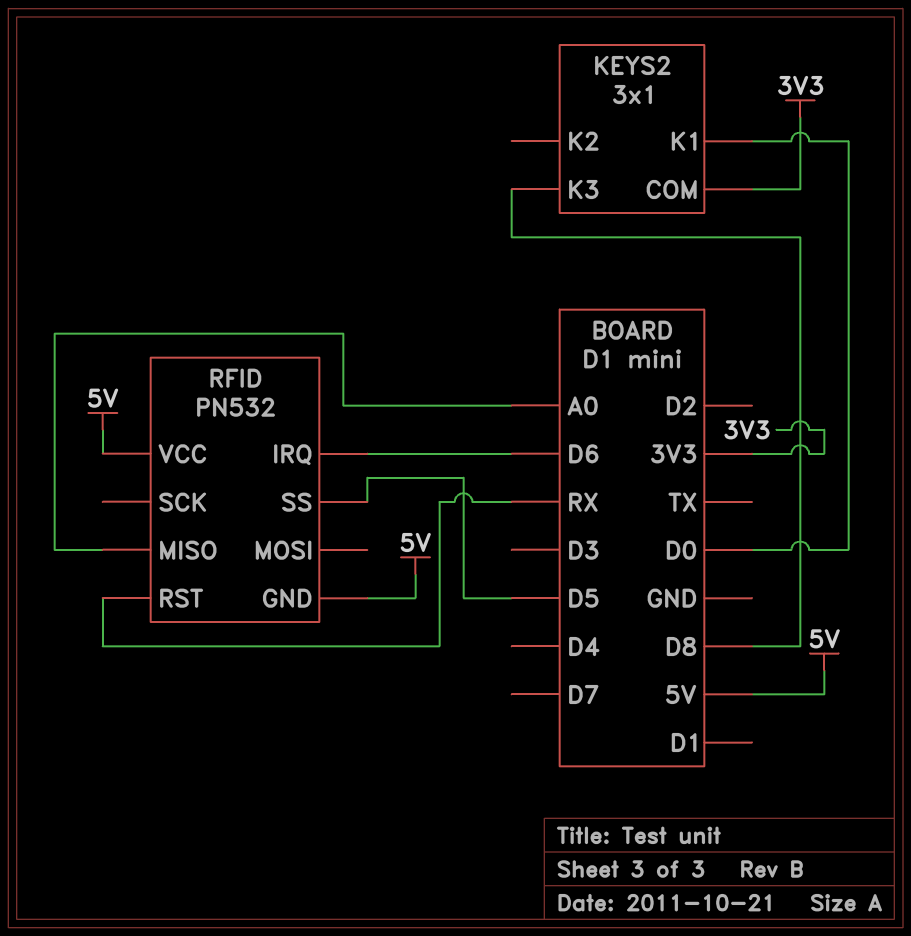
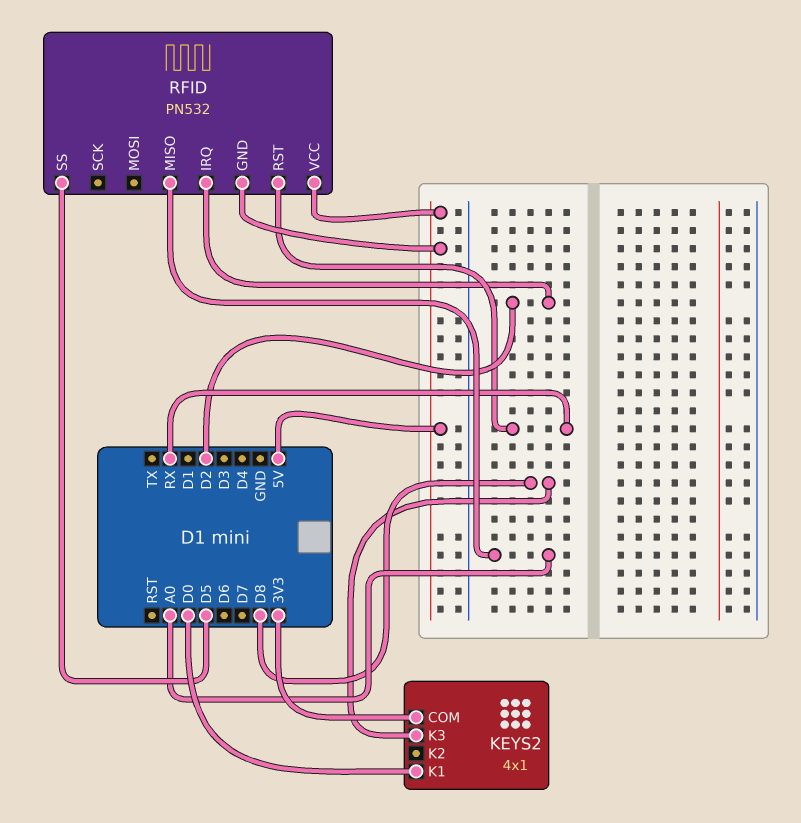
KEYS2: 3x1 -> 4x1
RFID pin IRQ: D6 -> D2

